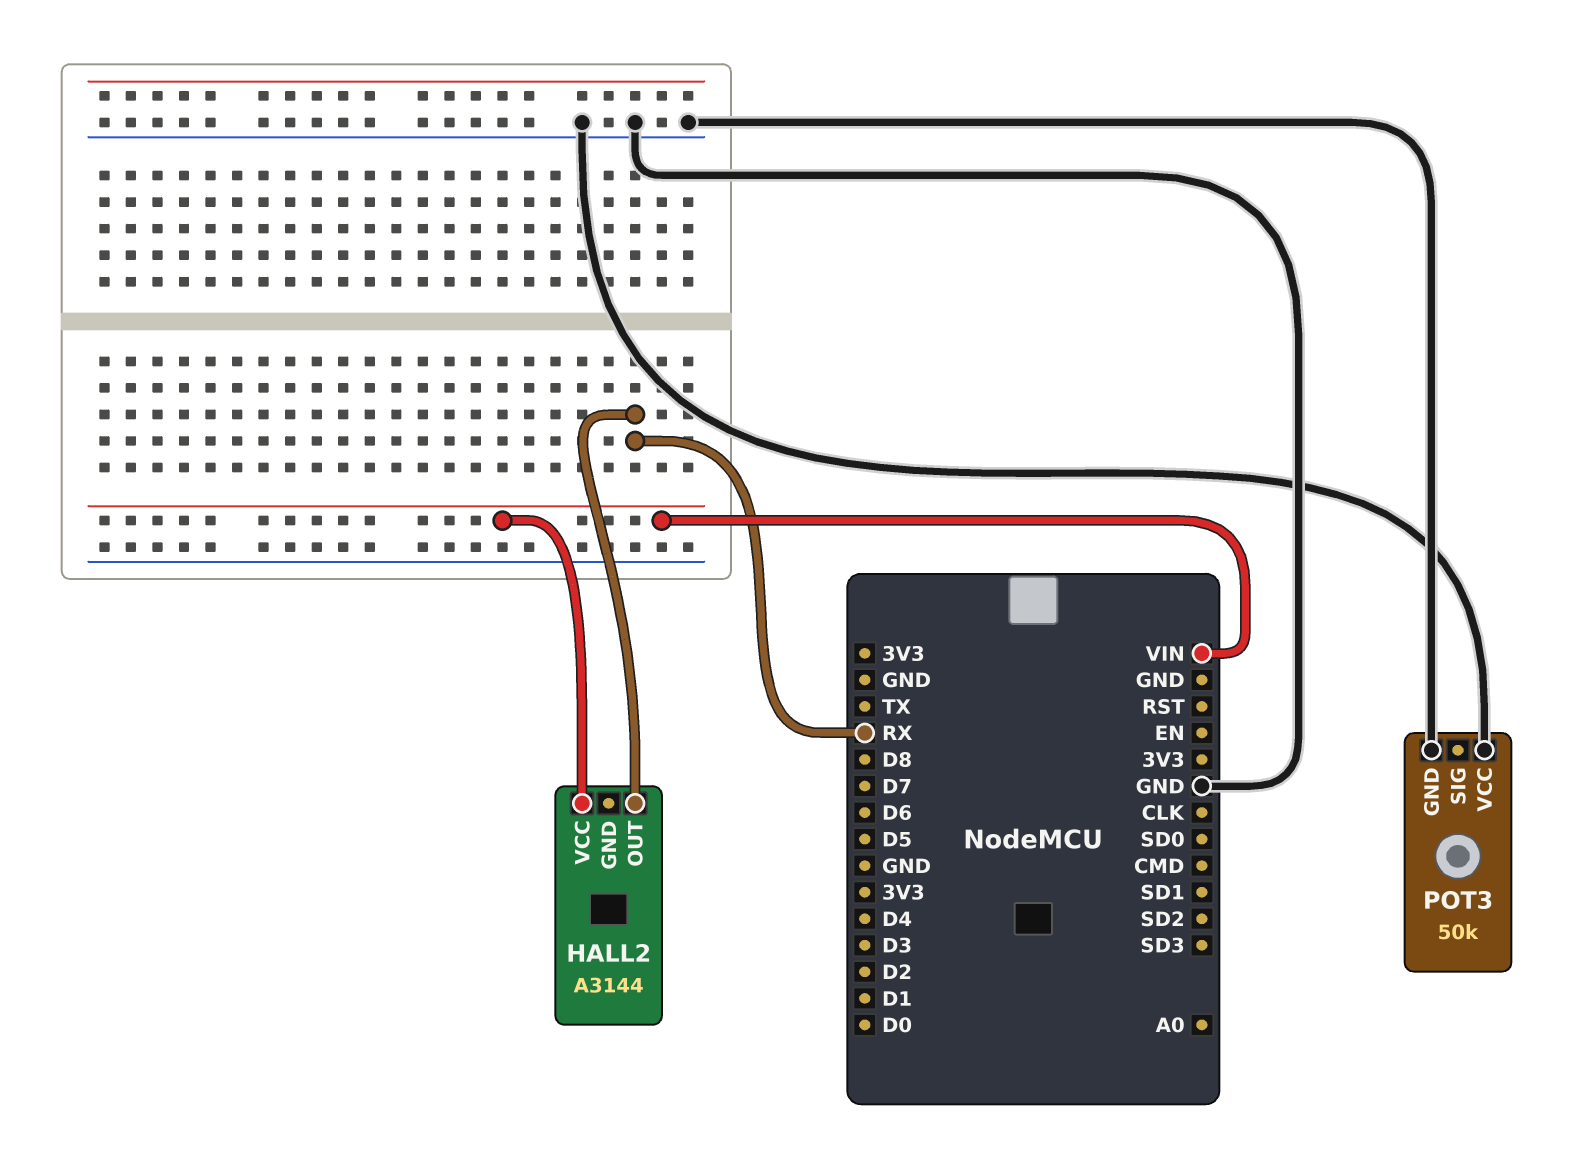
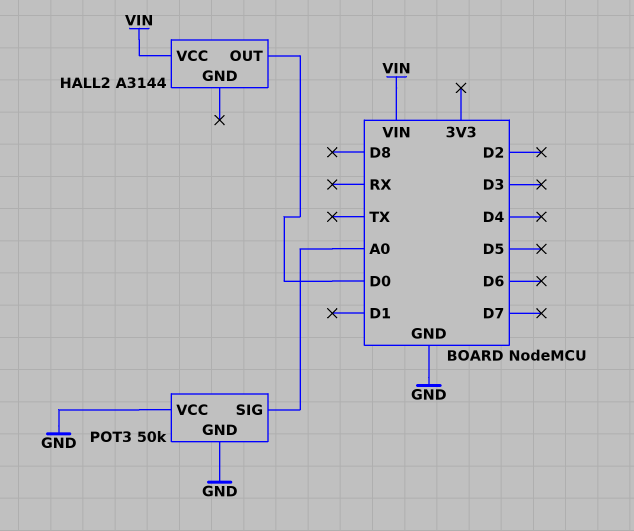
HALL2 pin OUT: RX -> D0
POT3 pin SIG: none -> A0

